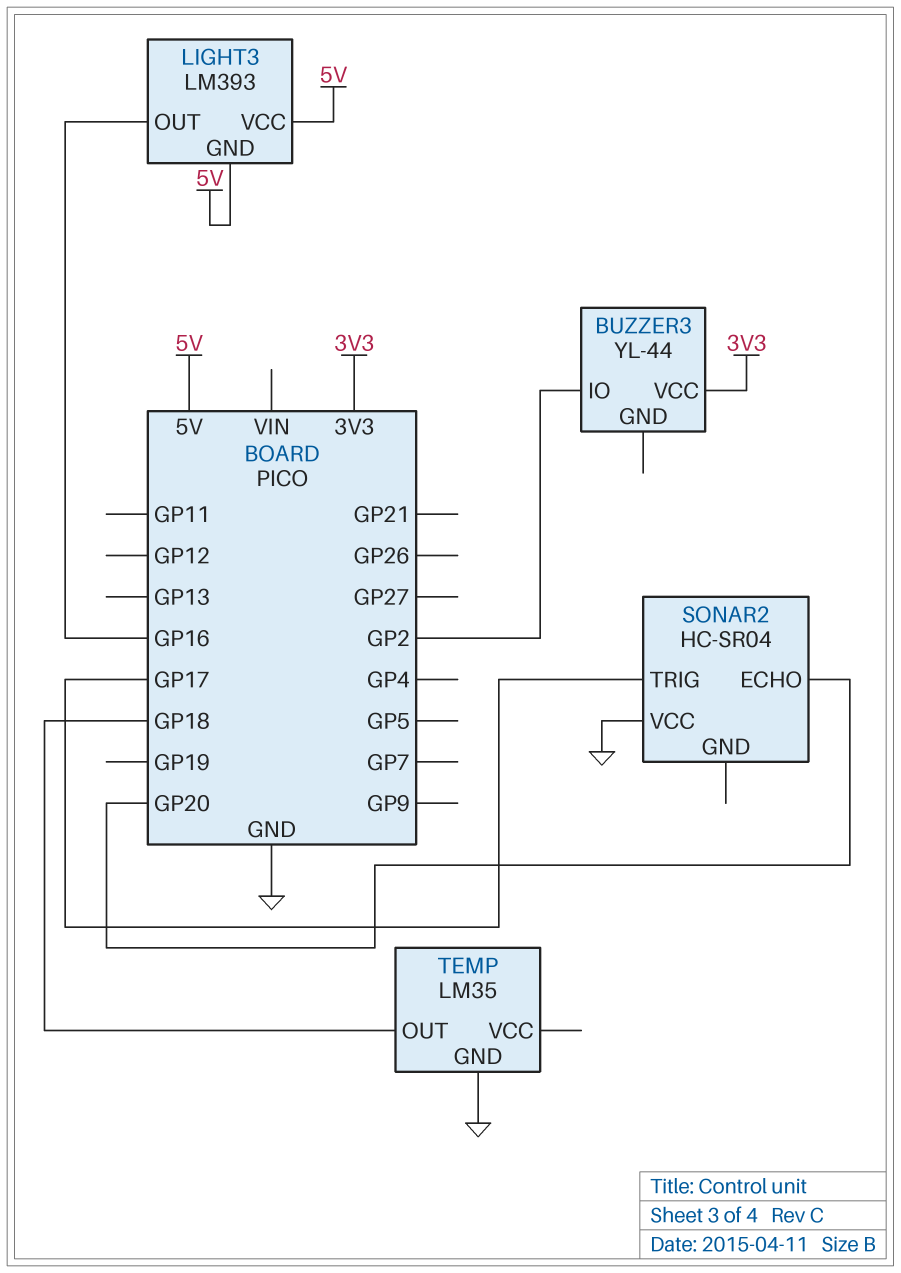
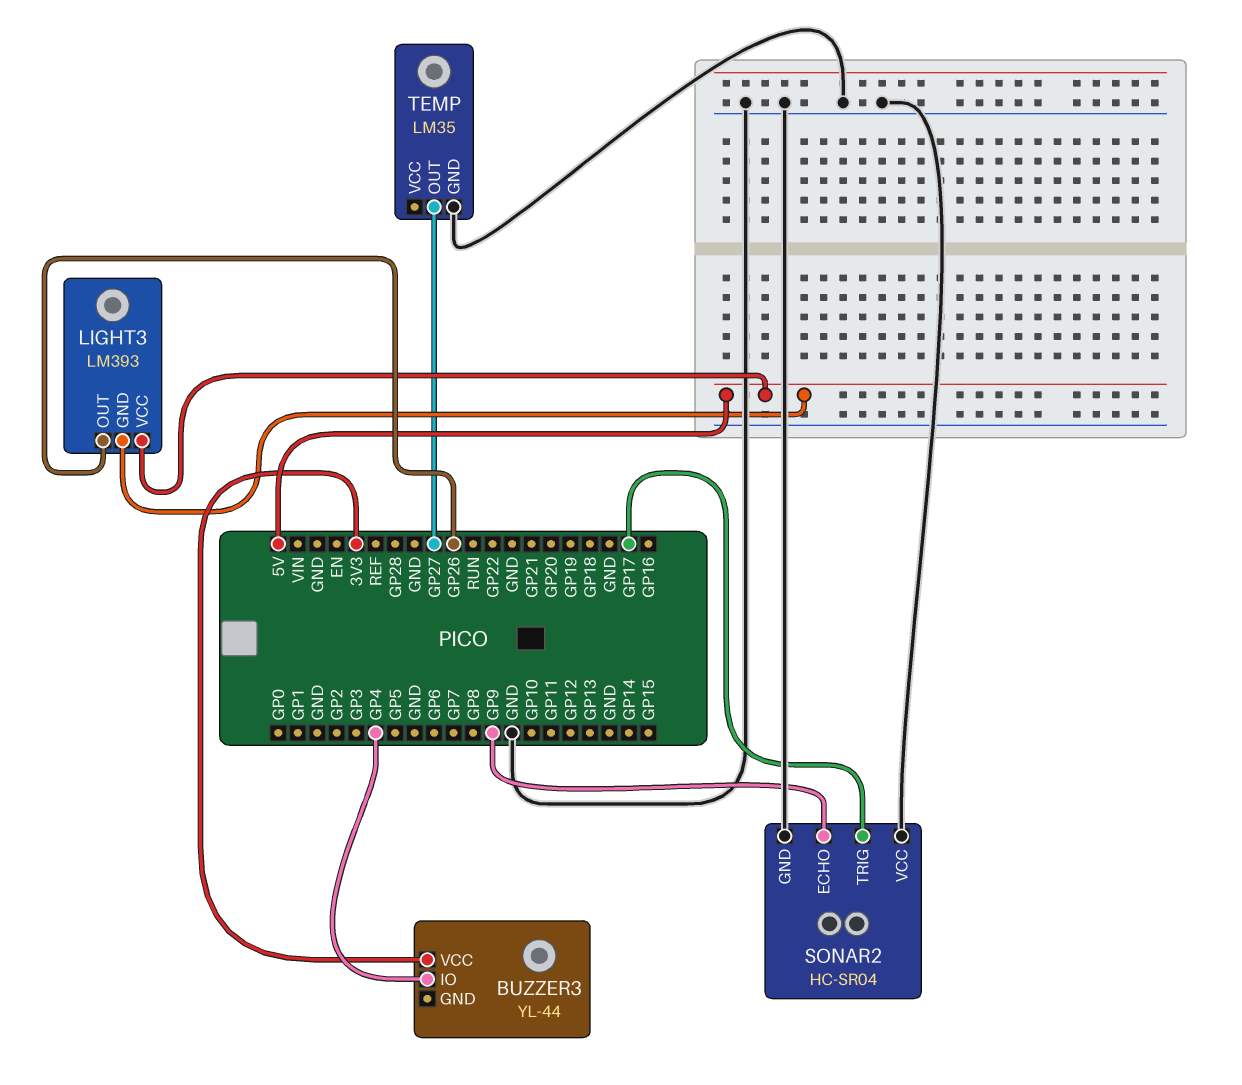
BUZZER3 pin IO: GP2 -> GP4
LIGHT3 pin OUT: GP16 -> GP26
SONAR2 pin ECHO: GP20 -> GP9
SONAR2 pin GND: none -> GND
TEMP pin OUT: GP18 -> GP27

